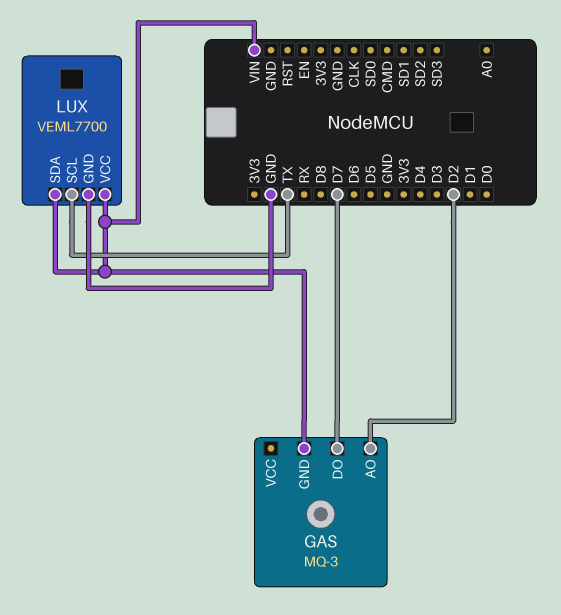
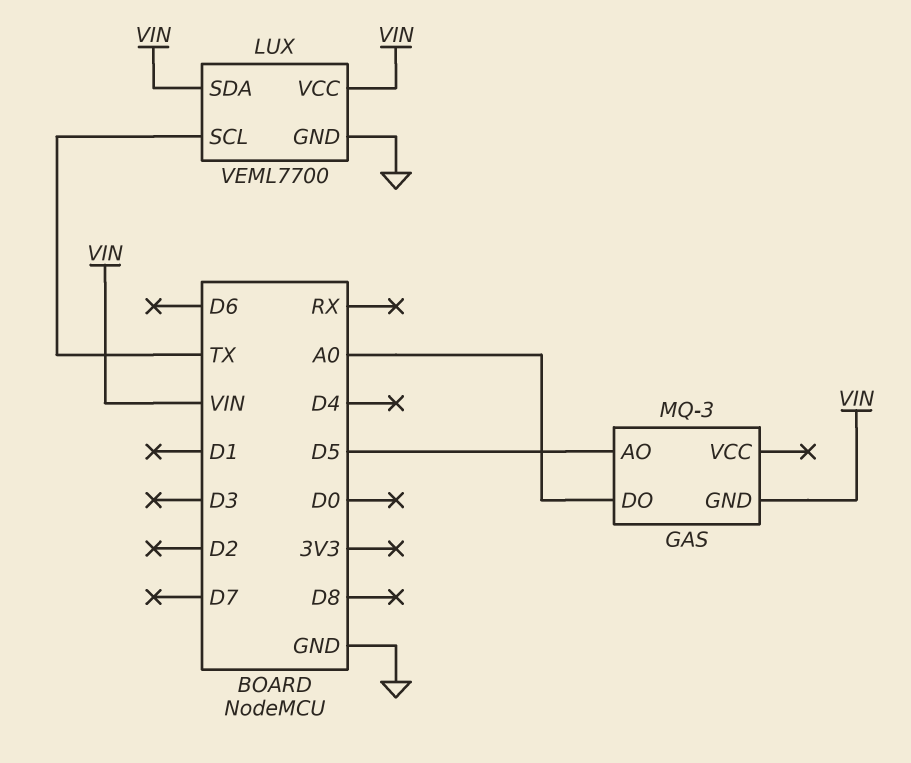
GAS pin AO: D2 -> D5
GAS pin DO: D7 -> A0

